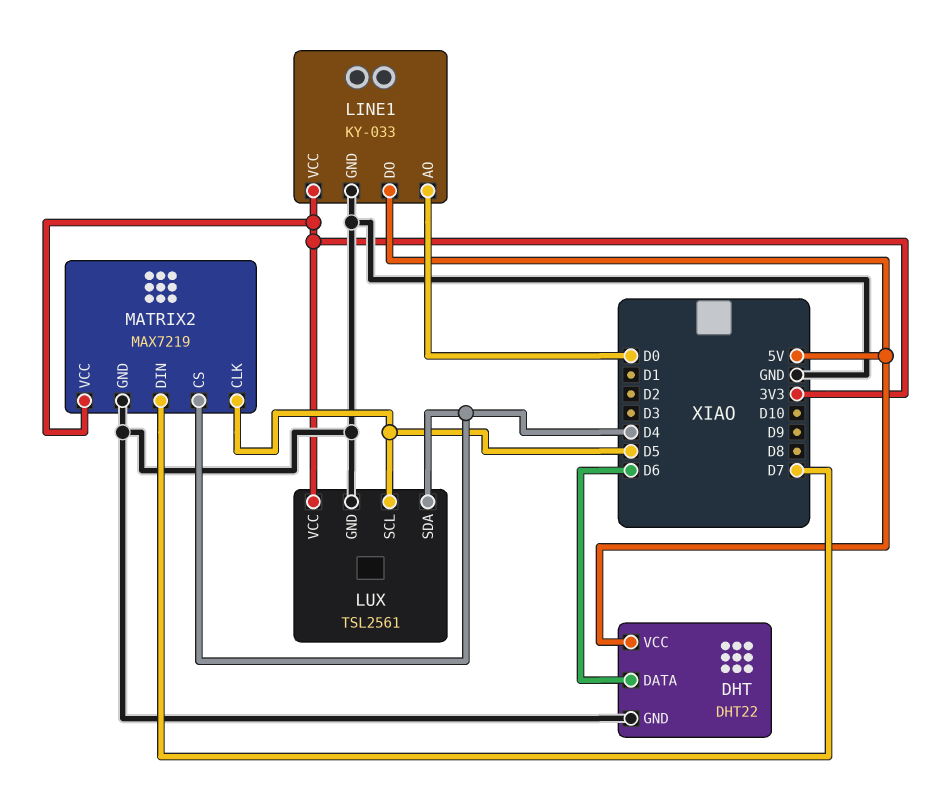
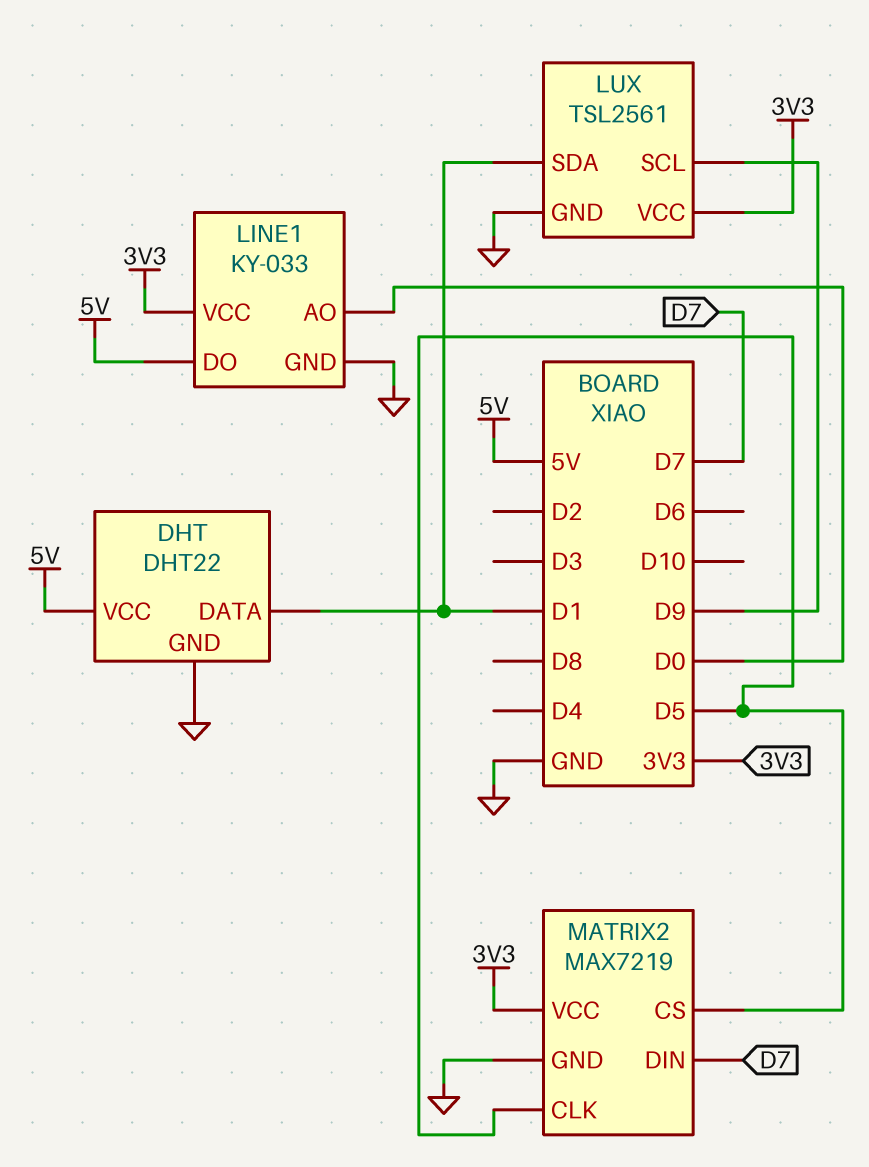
DHT pin DATA: D6 -> D1
LUX pin SCL: D5 -> D9
LUX pin SDA: D4 -> D1
MATRIX2 pin CS: D4 -> D5

